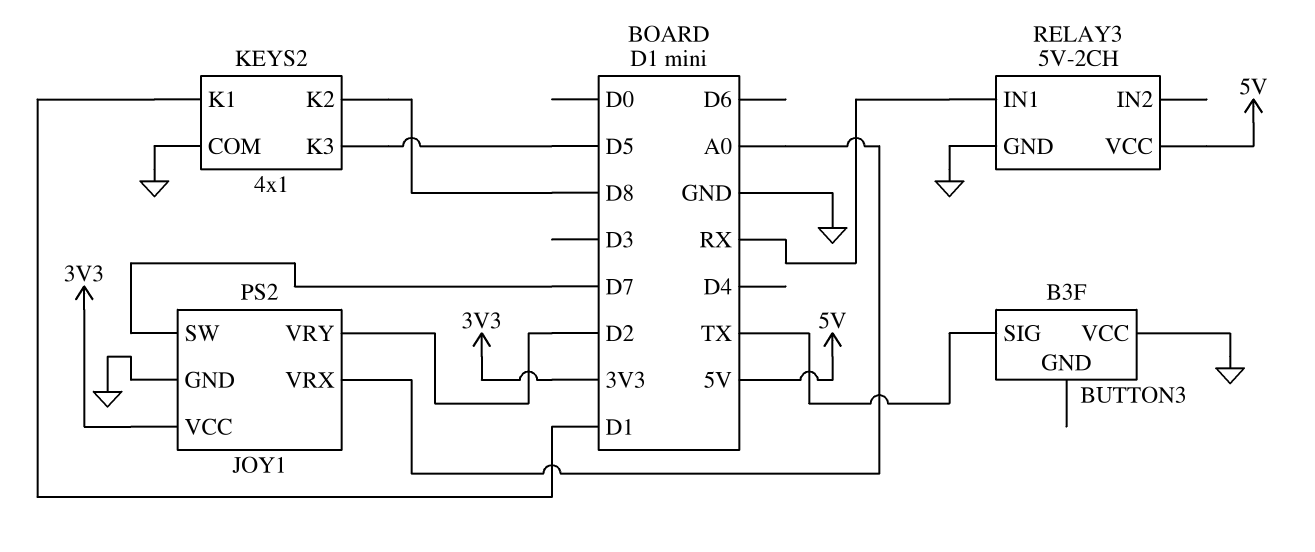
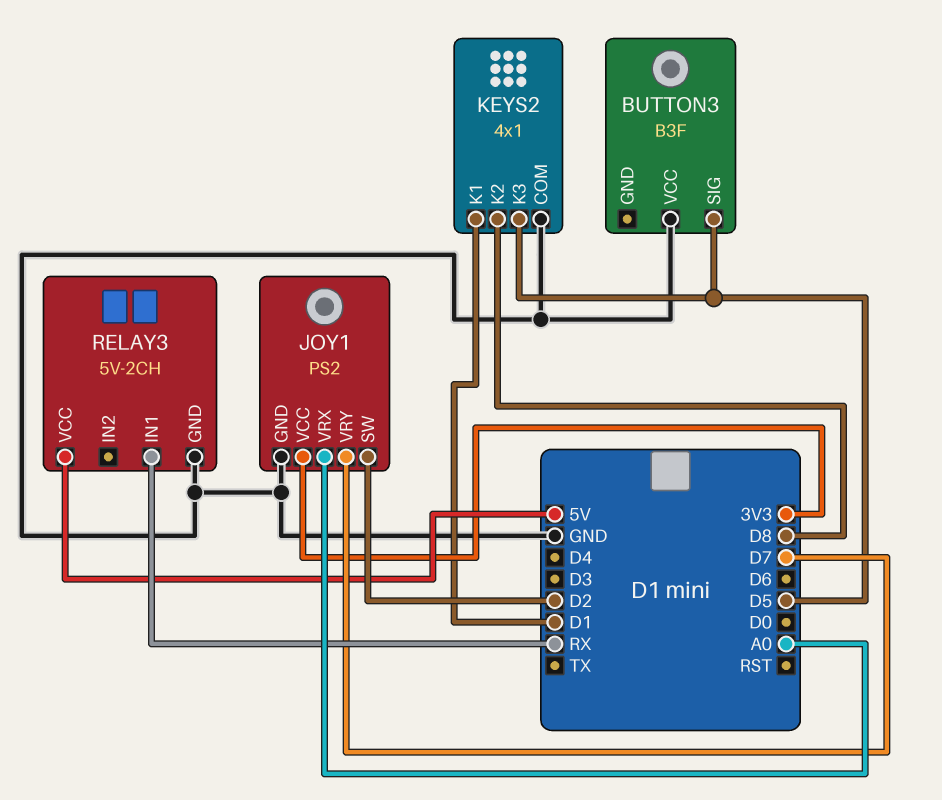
BUTTON3 pin SIG: TX -> D5
JOY1 pin SW: D7 -> D2
JOY1 pin VRY: D2 -> D7

